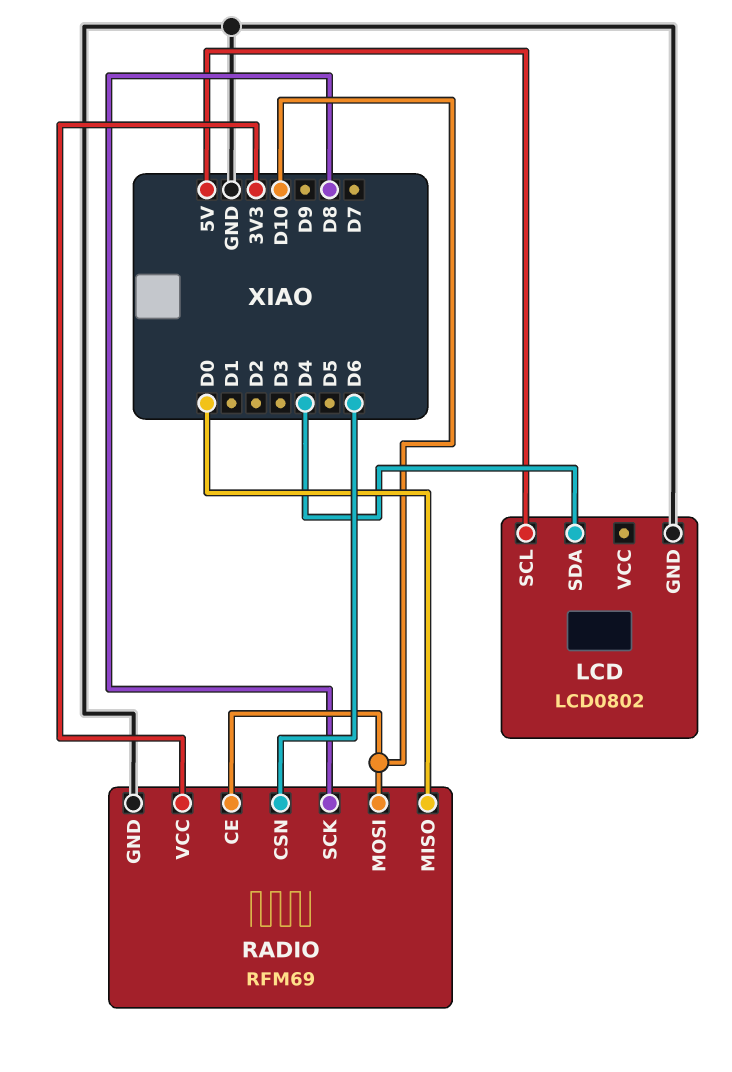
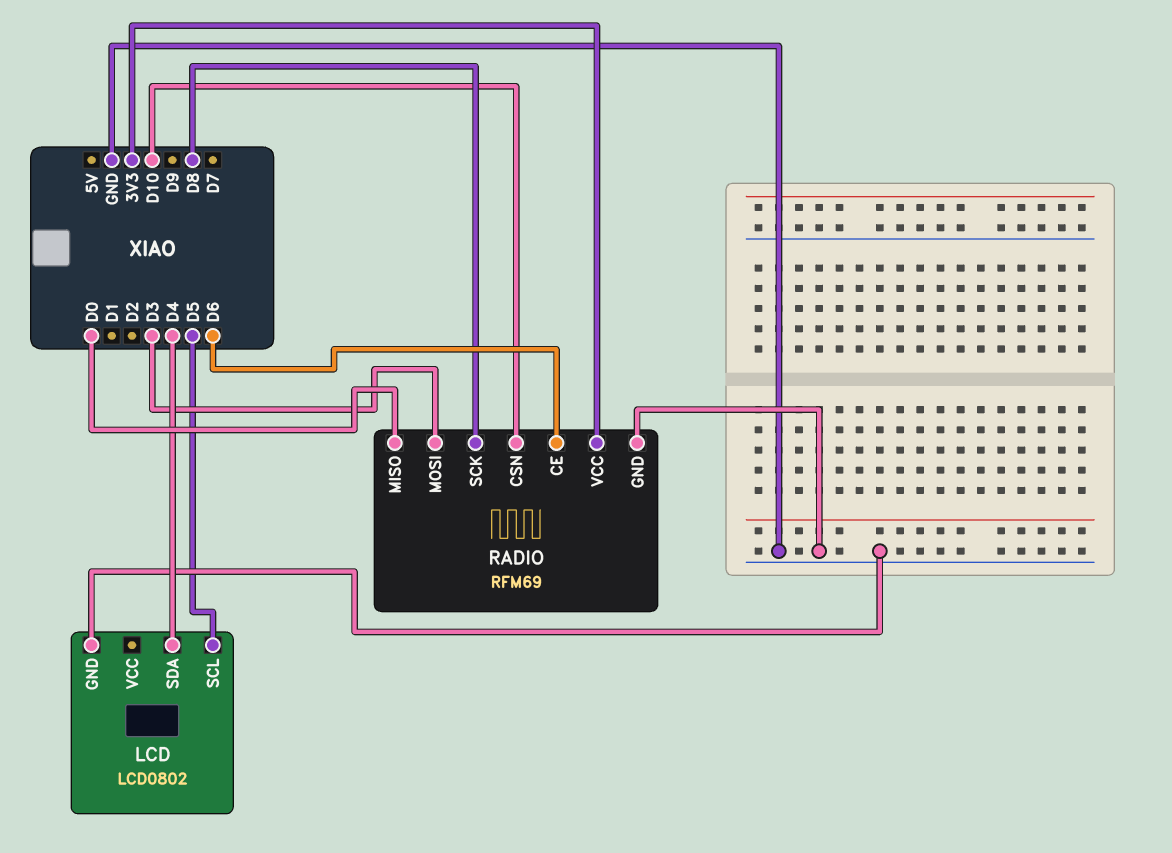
LCD pin SCL: 5V -> D5
RADIO pin CE: D10 -> D6
RADIO pin CSN: D6 -> D10
RADIO pin MOSI: D10 -> D3

